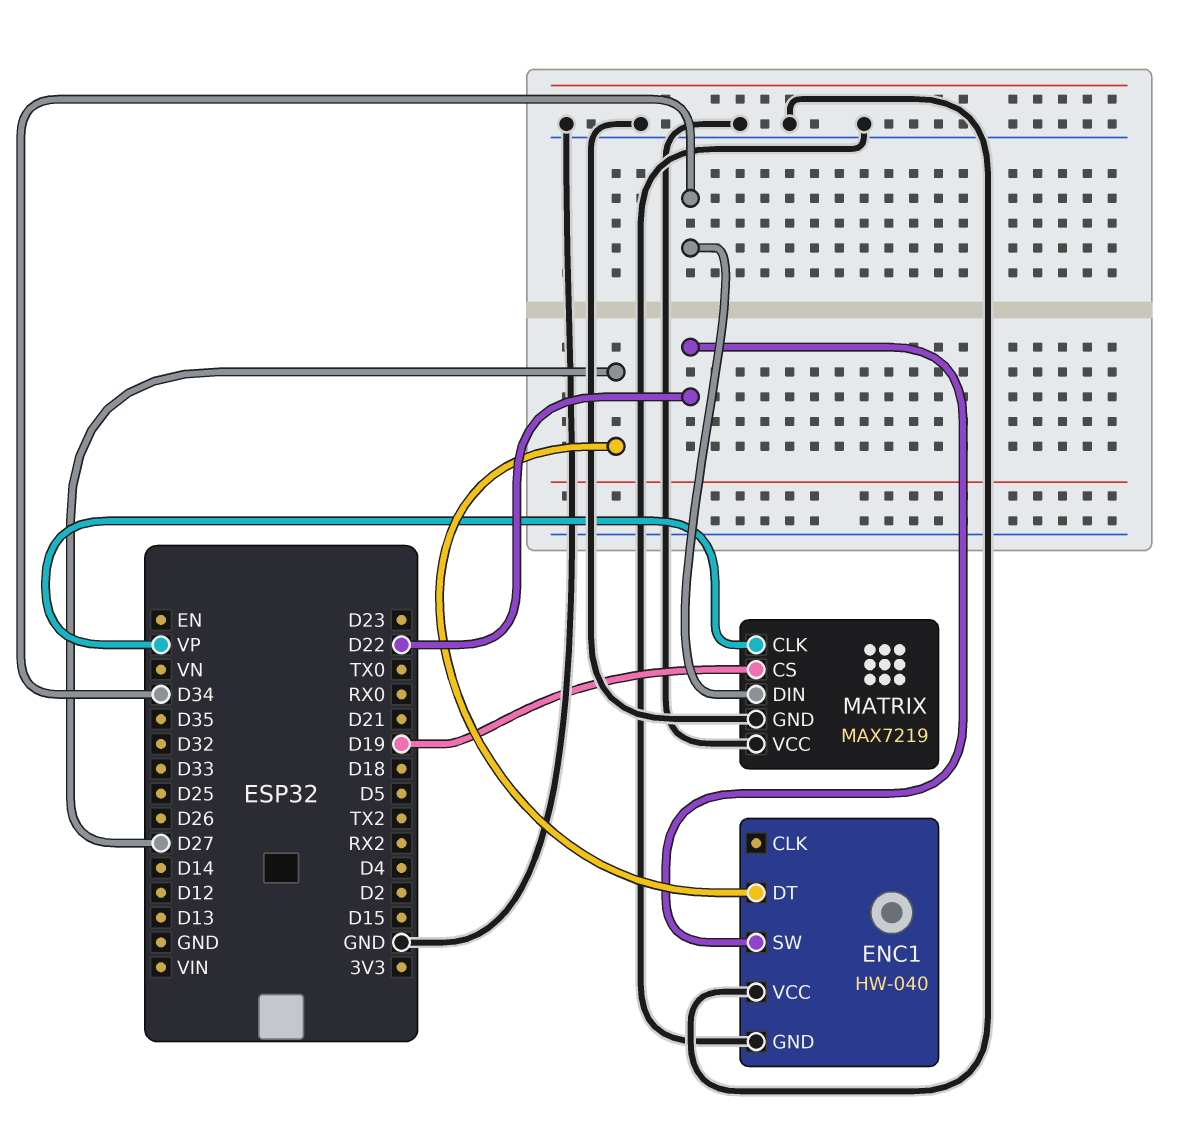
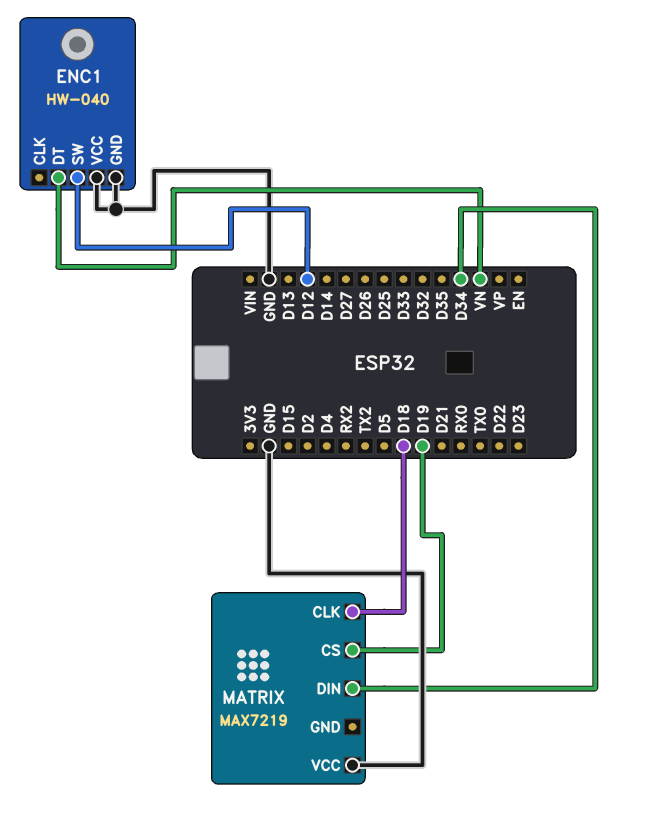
ENC1 pin DT: D27 -> VN
ENC1 pin SW: D22 -> D12
MATRIX pin CLK: VP -> D18
MATRIX pin GND: GND -> none

